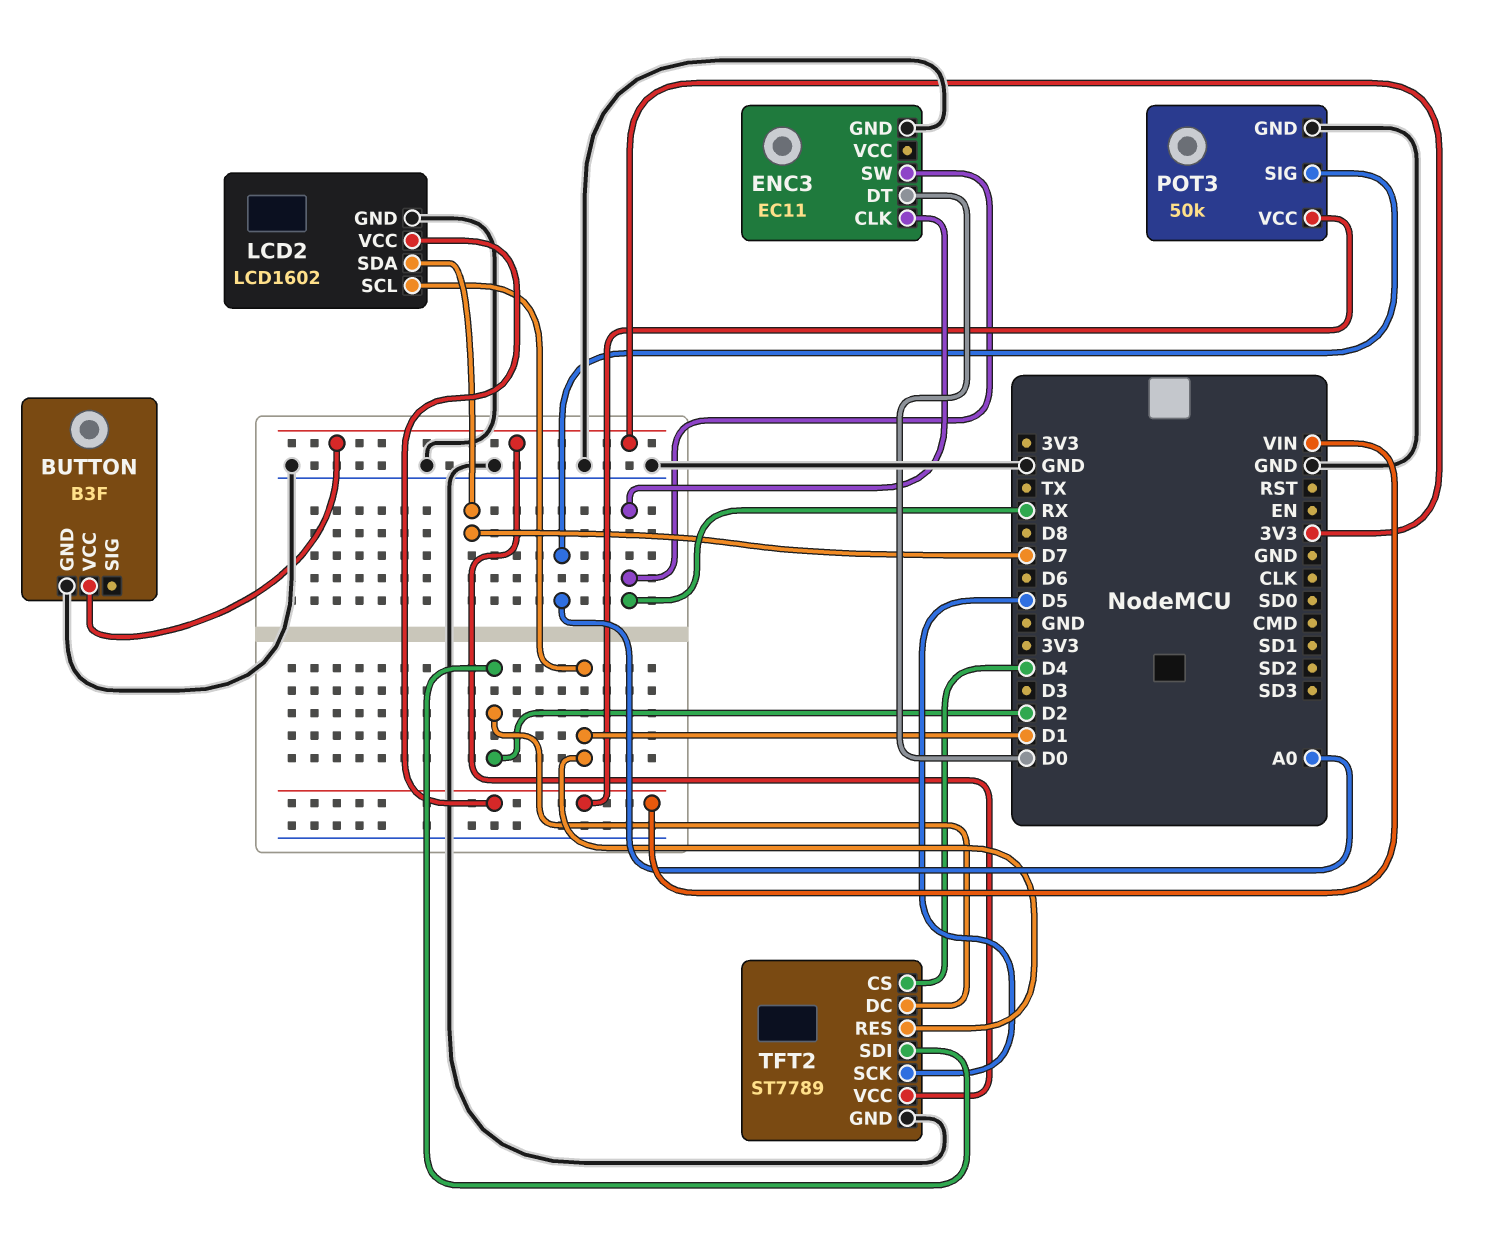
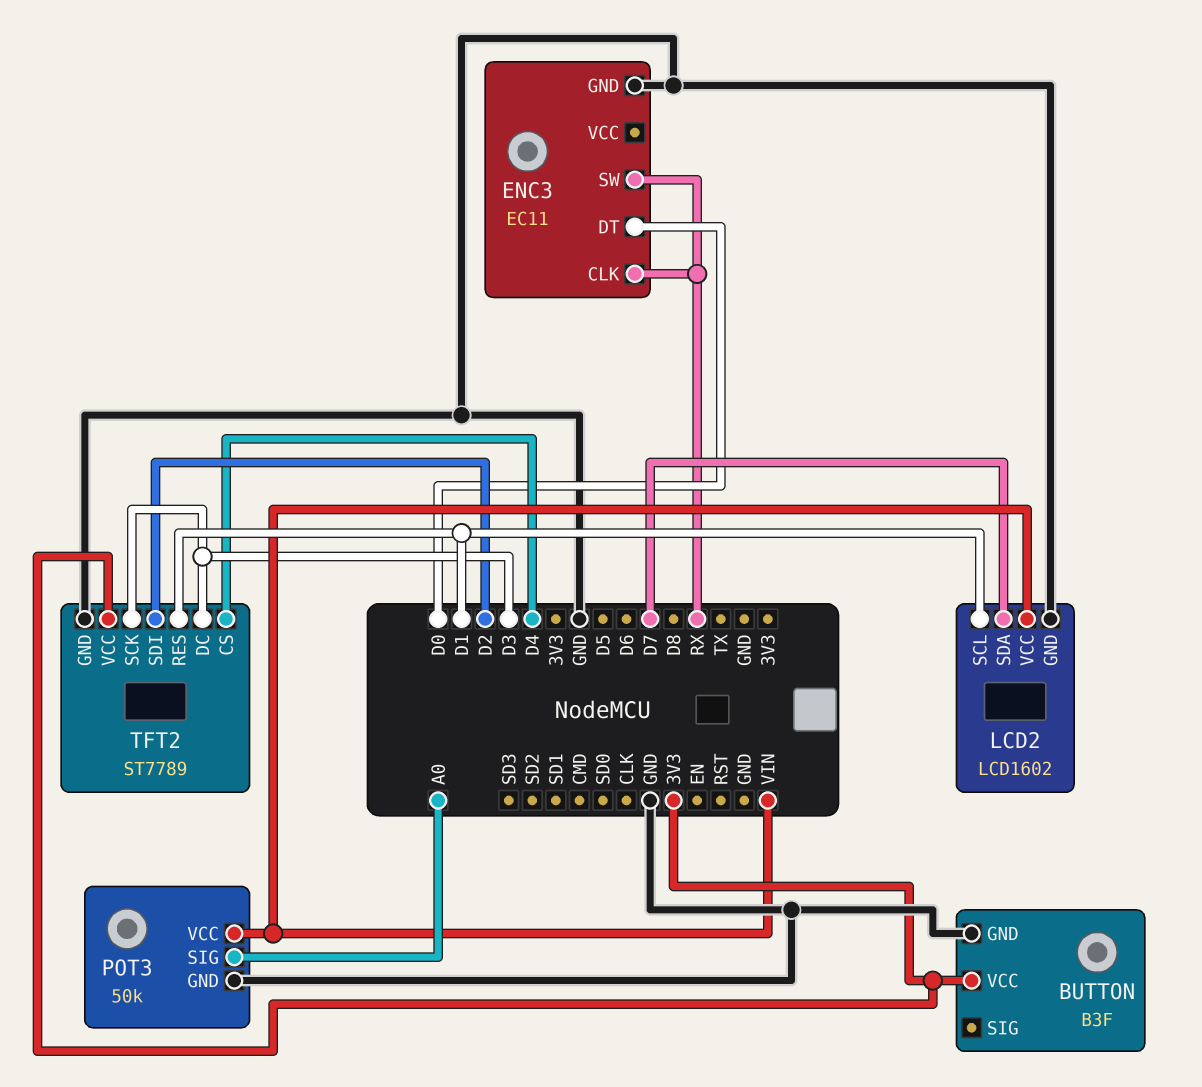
TFT2 pin DC: D2 -> D3
TFT2 pin SCK: D5 -> D3

